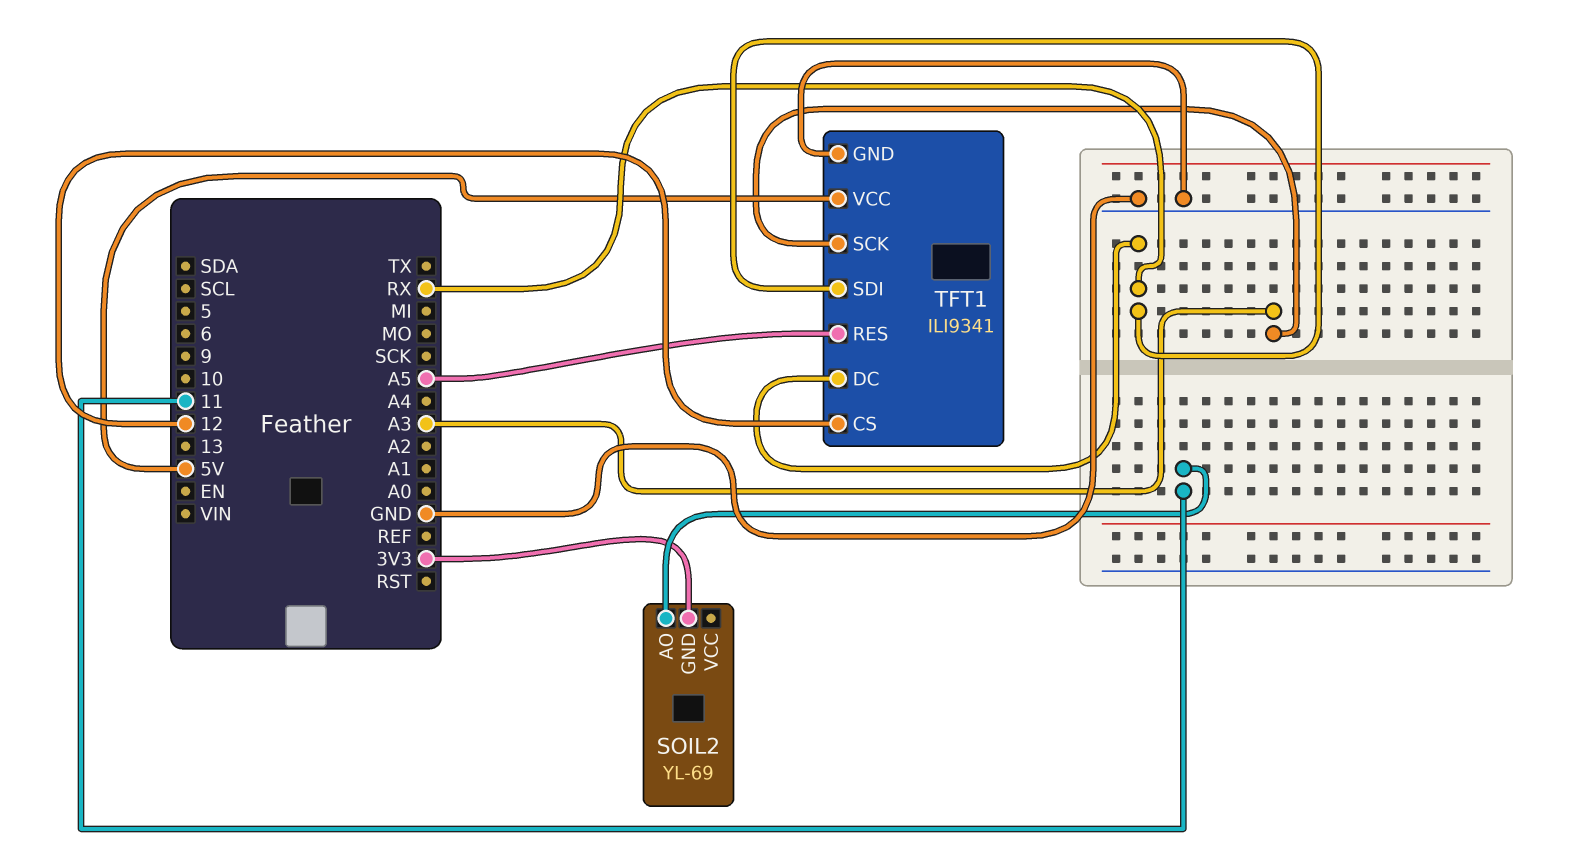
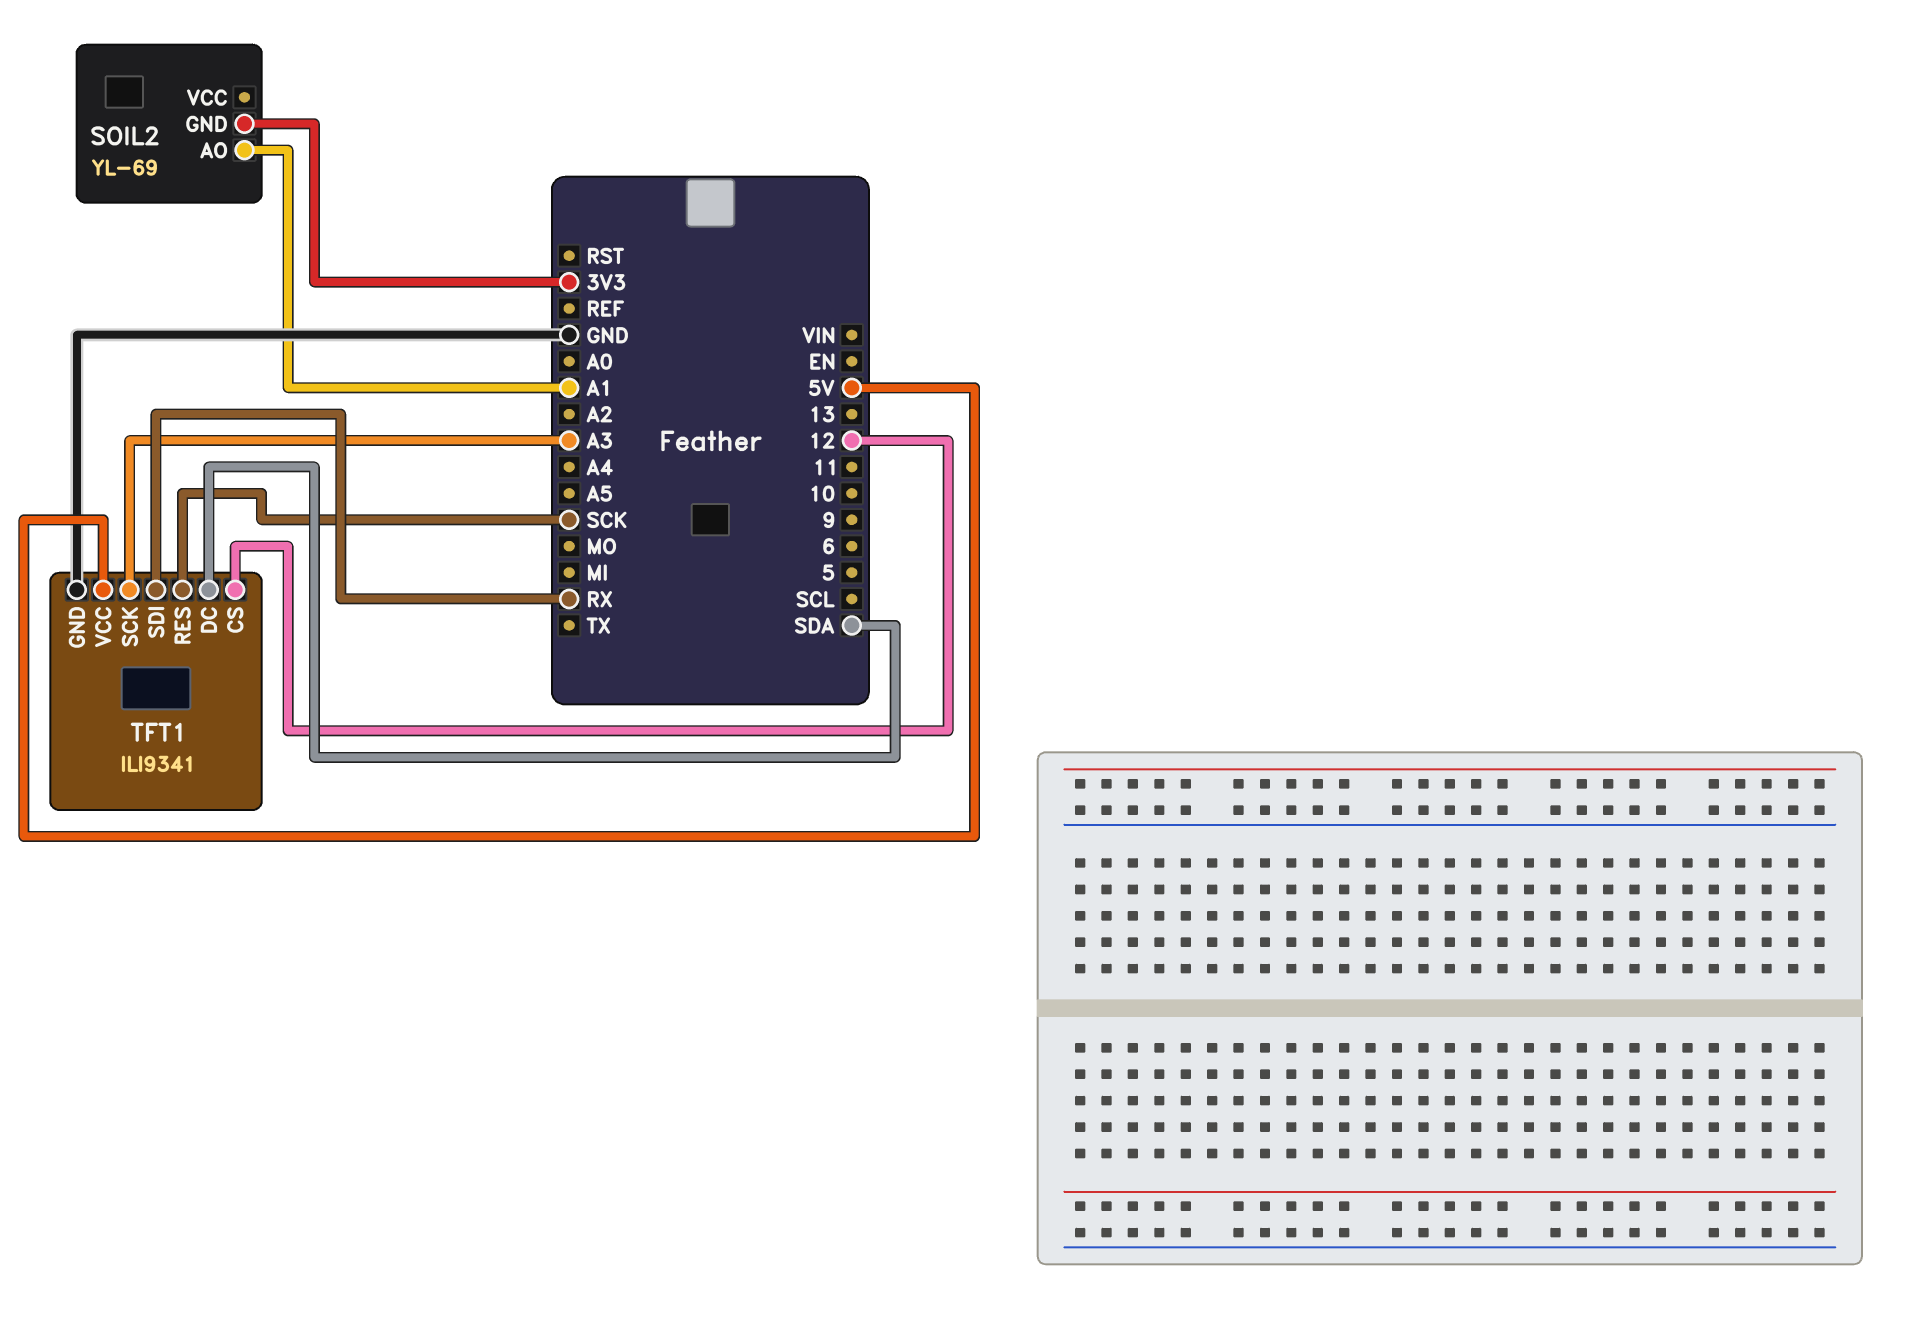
SOIL2 pin AO: 11 -> A1
TFT1 pin DC: RX -> SDA
TFT1 pin RES: A5 -> SCK

